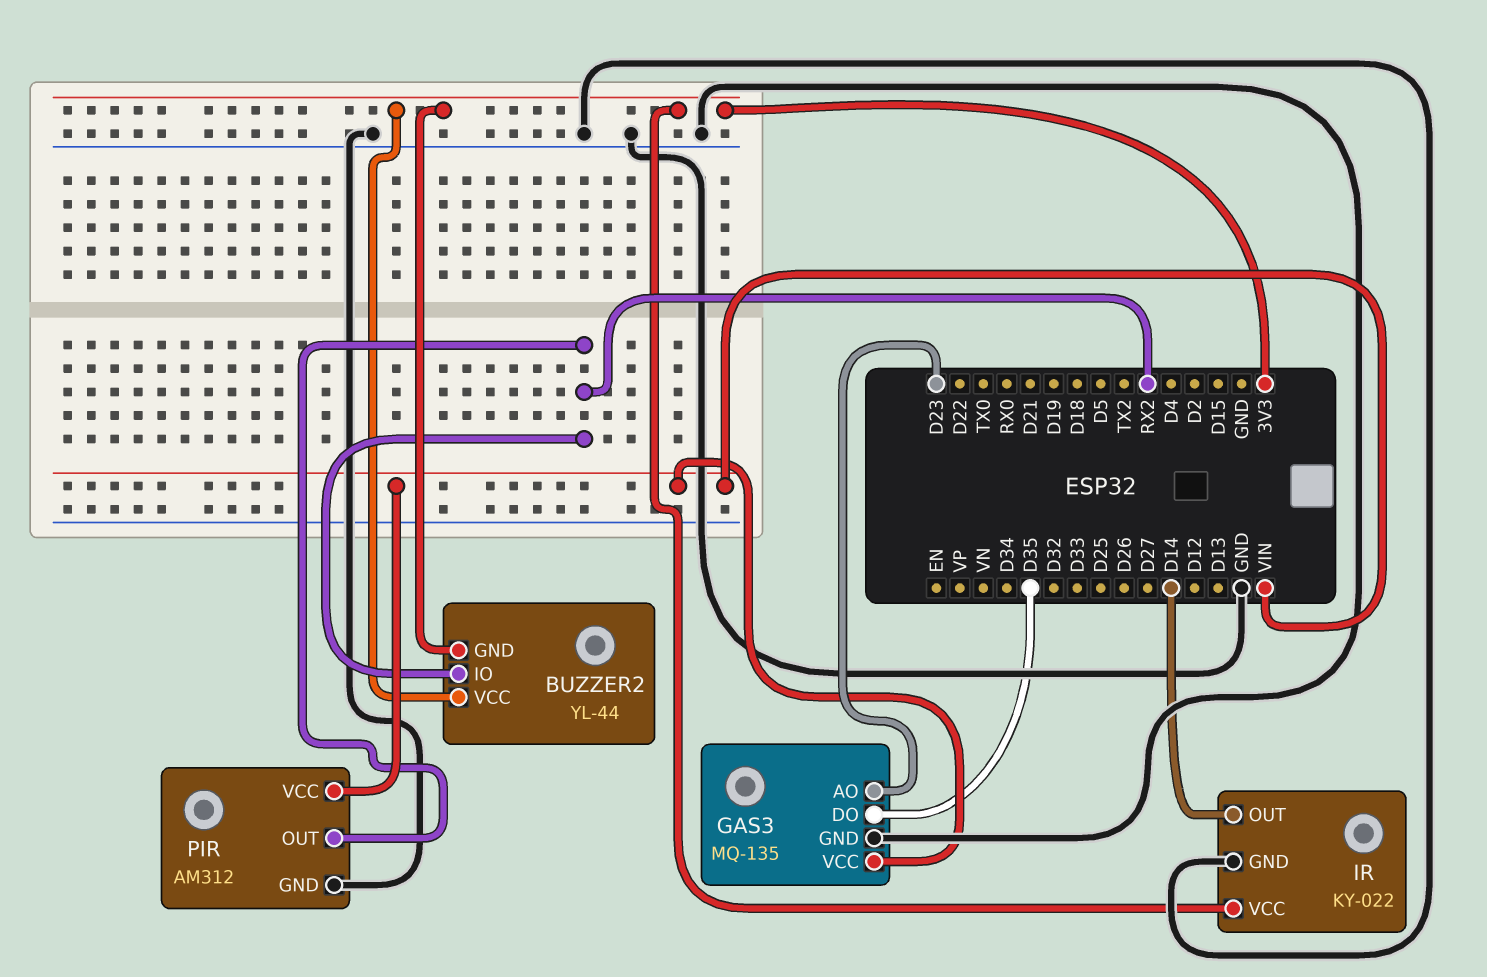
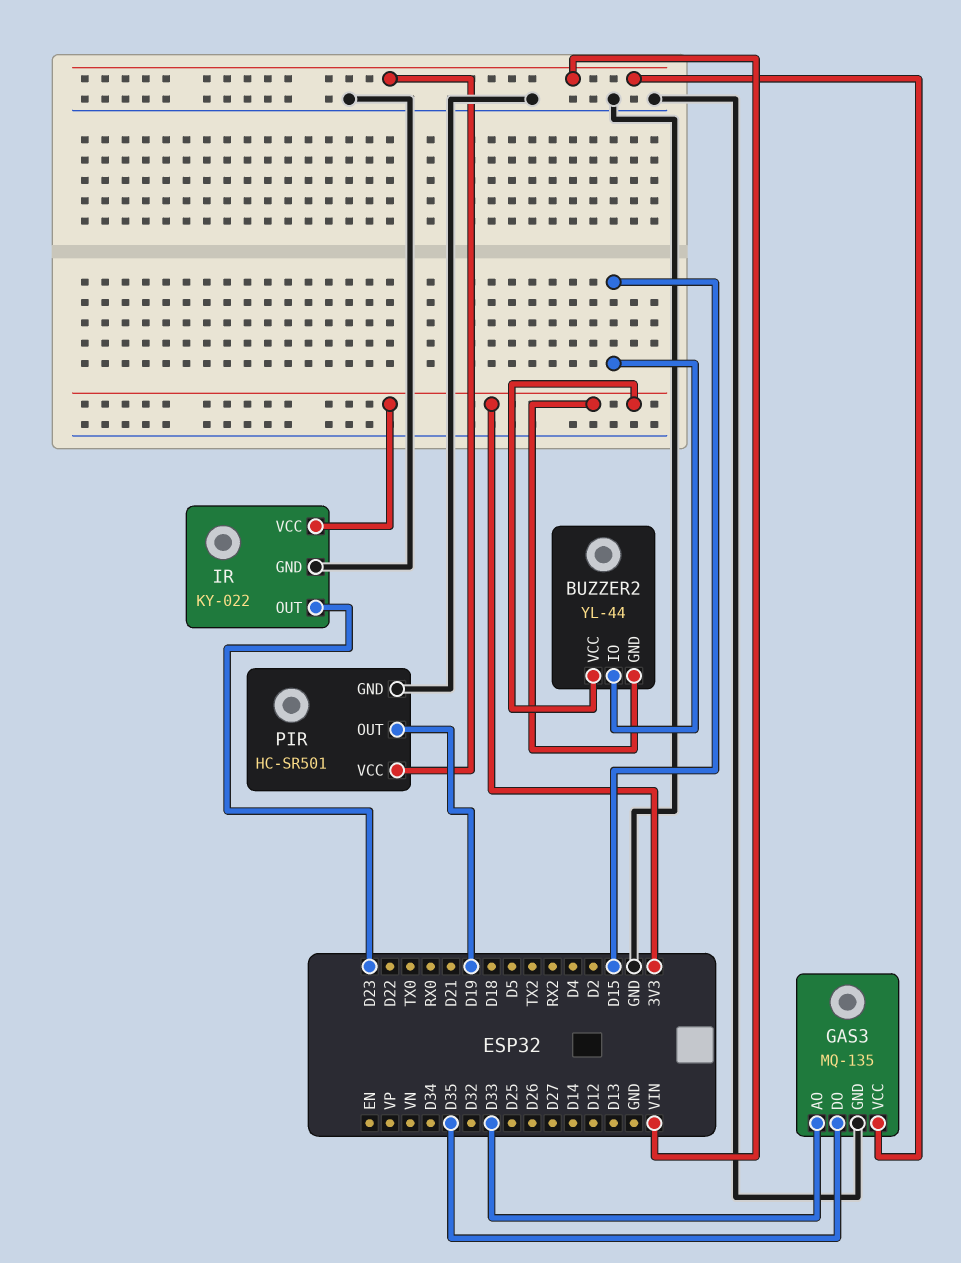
BUZZER2 pin IO: RX2 -> D15
GAS3 pin AO: D23 -> D33
IR pin OUT: D14 -> D23
PIR: AM312 -> HC-SR501
PIR pin OUT: RX2 -> D19

